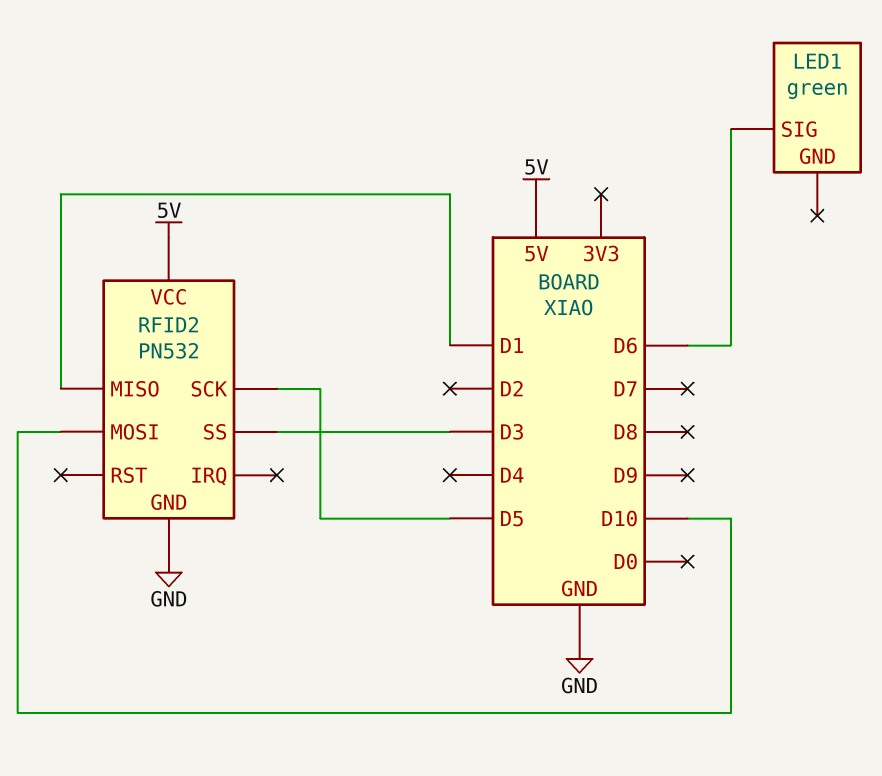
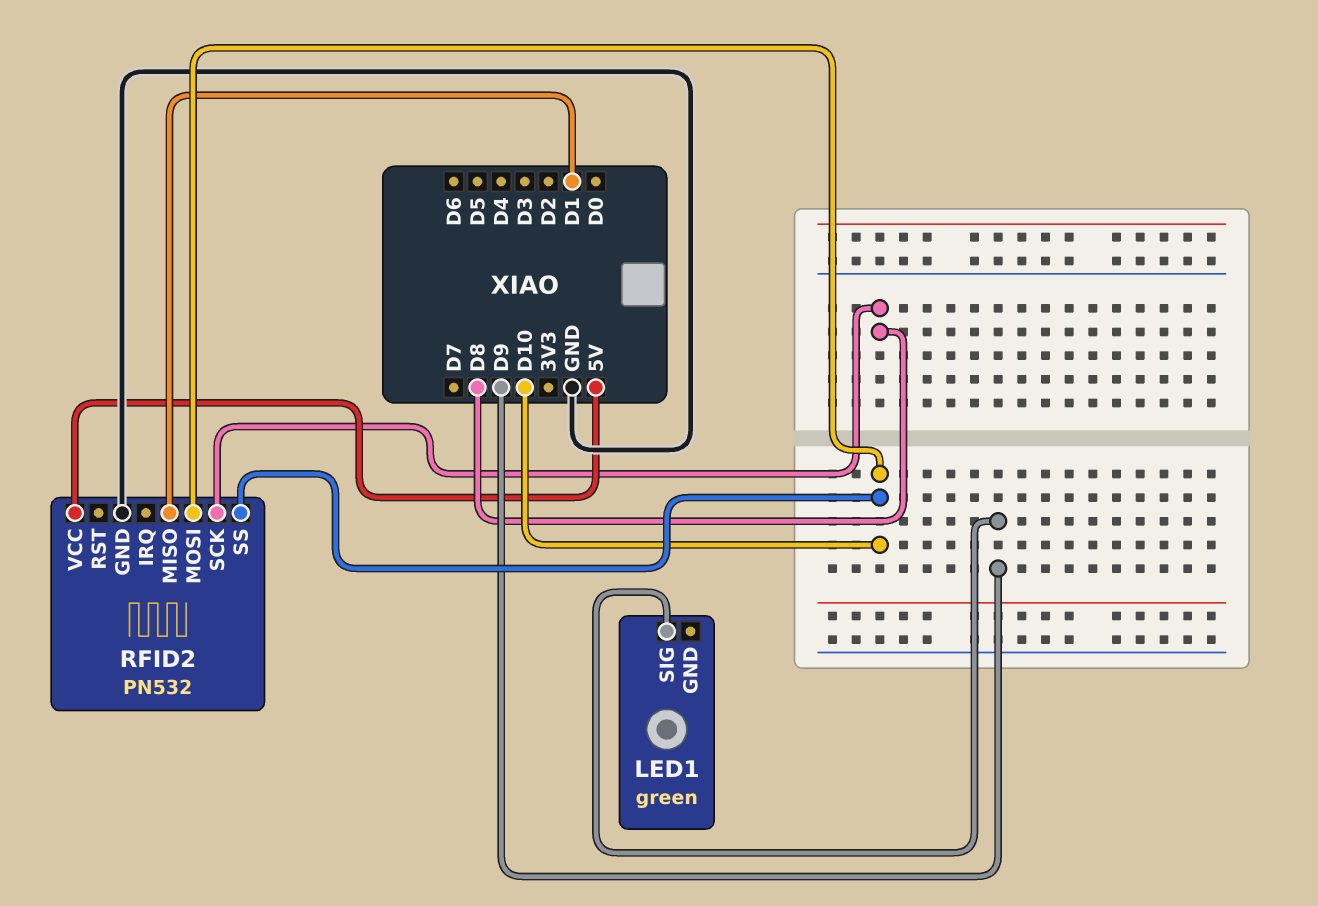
LED1 pin SIG: D6 -> D9
RFID2 pin SCK: D5 -> D8
RFID2 pin SS: D3 -> D10

